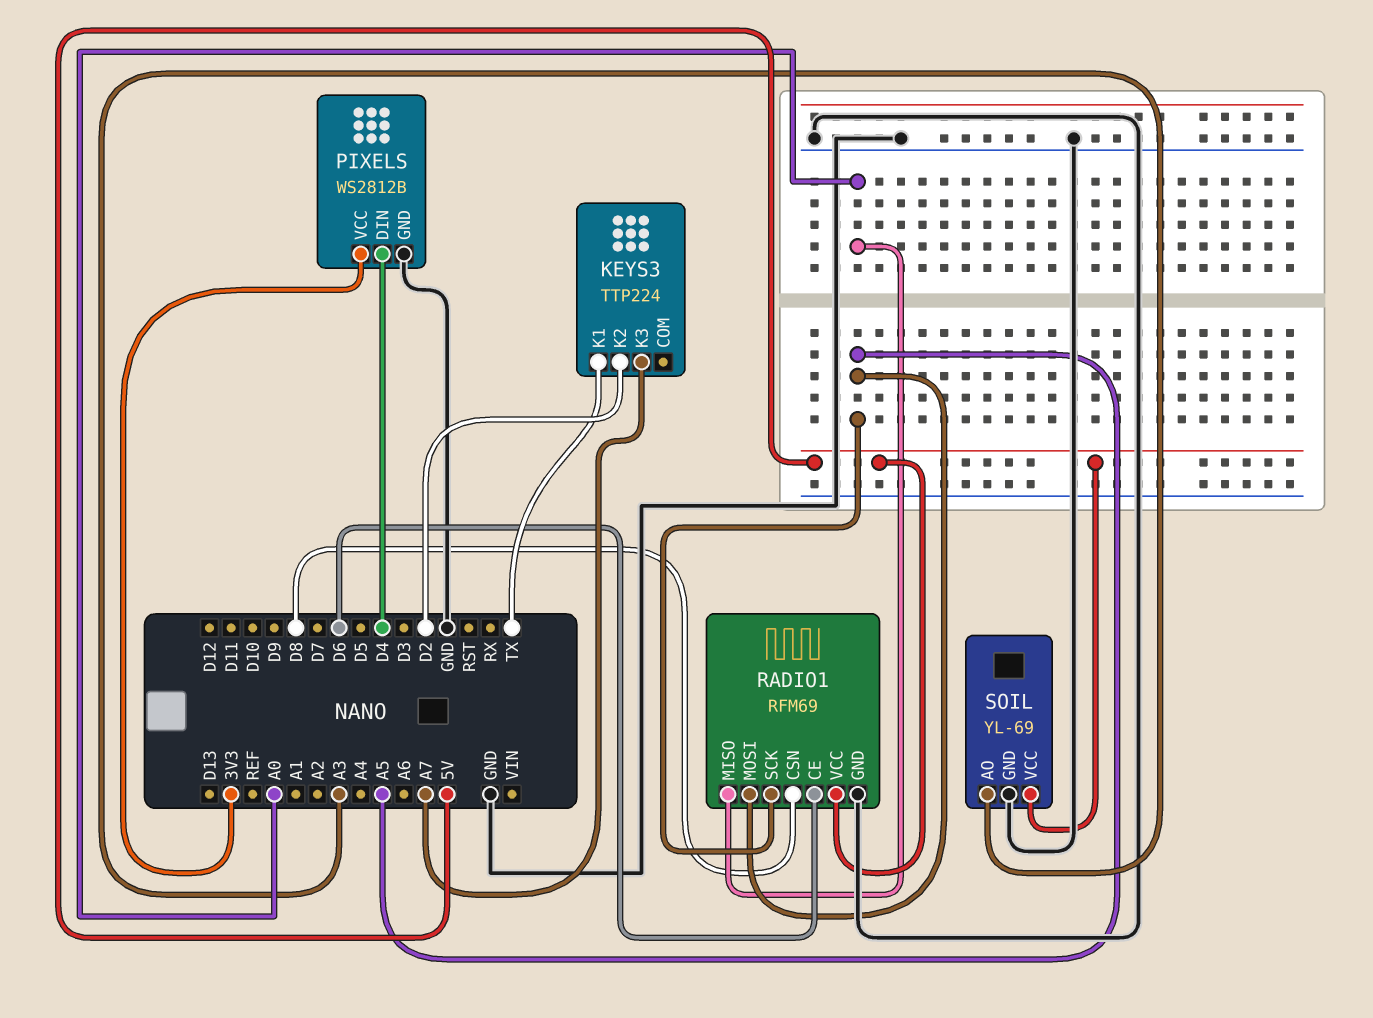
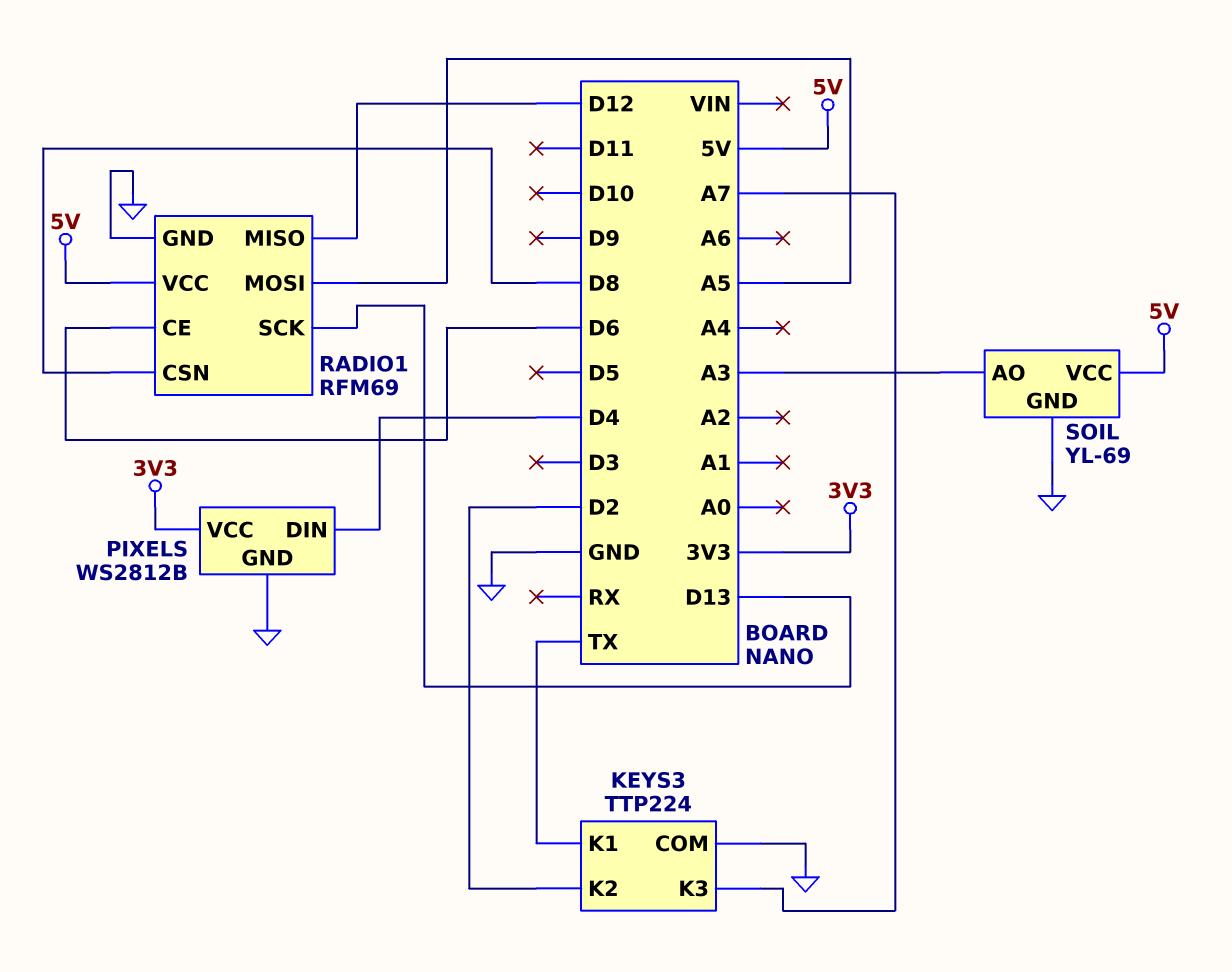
KEYS3 pin COM: none -> GND
RADIO1 pin MISO: A0 -> D12
RADIO1 pin SCK: A5 -> D13

